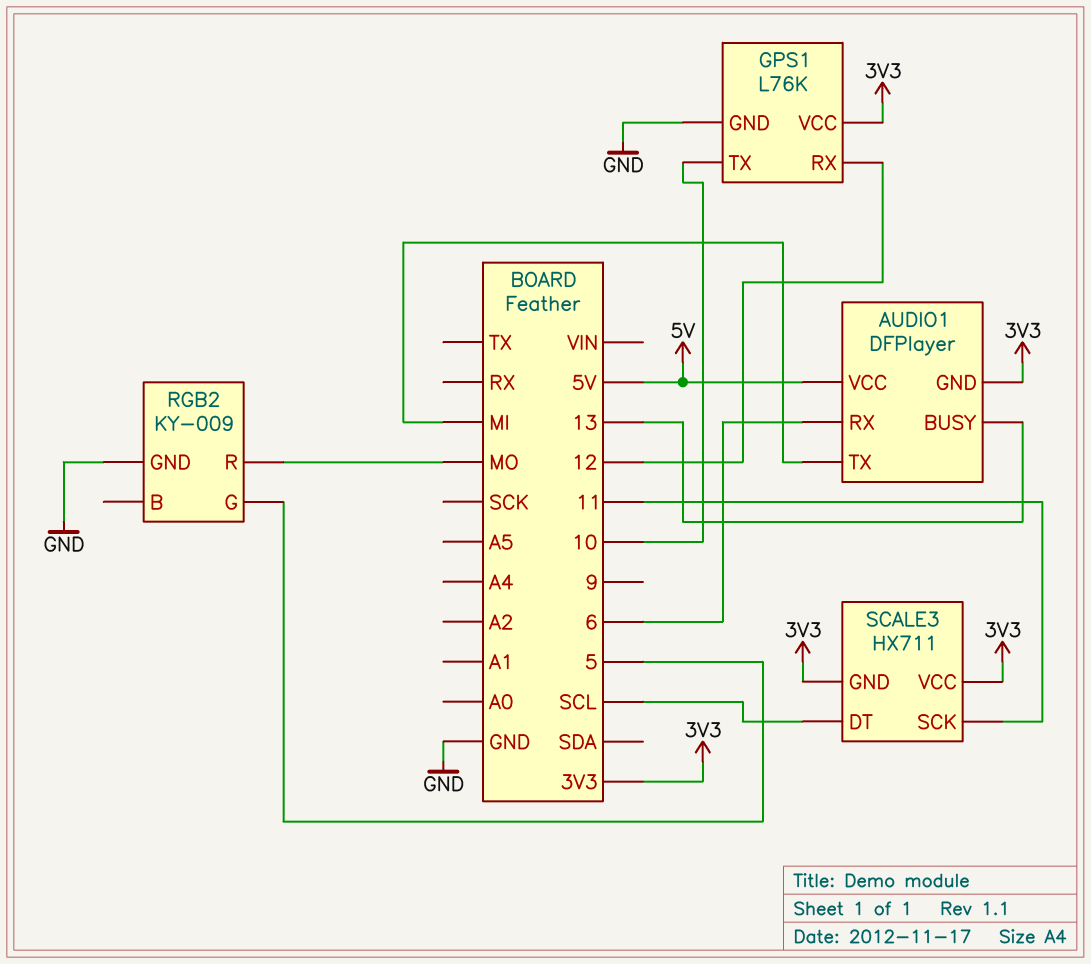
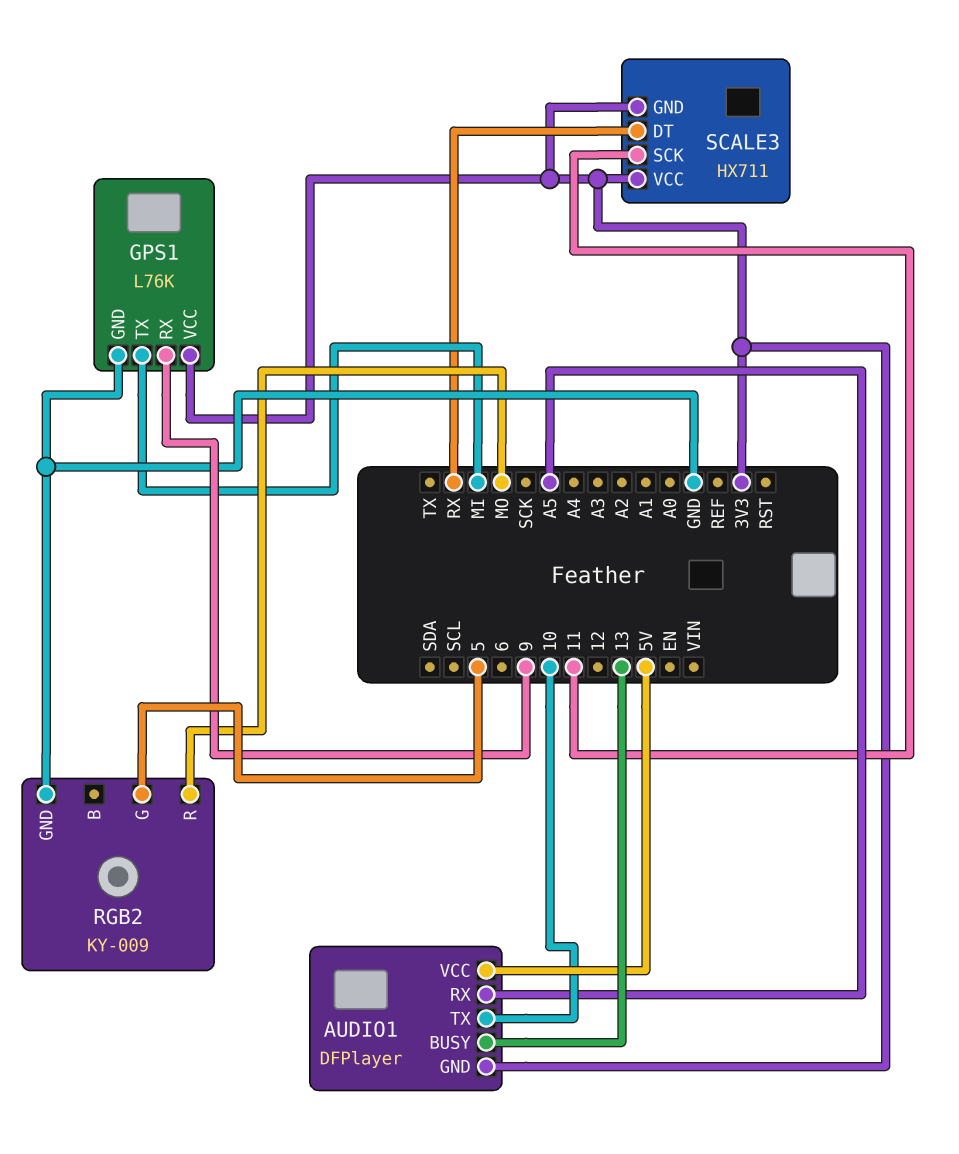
AUDIO1 pin RX: 6 -> A5
AUDIO1 pin TX: MI -> 10
GPS1 pin RX: 12 -> 9
GPS1 pin TX: 10 -> MI
SCALE3 pin DT: SCL -> RX

